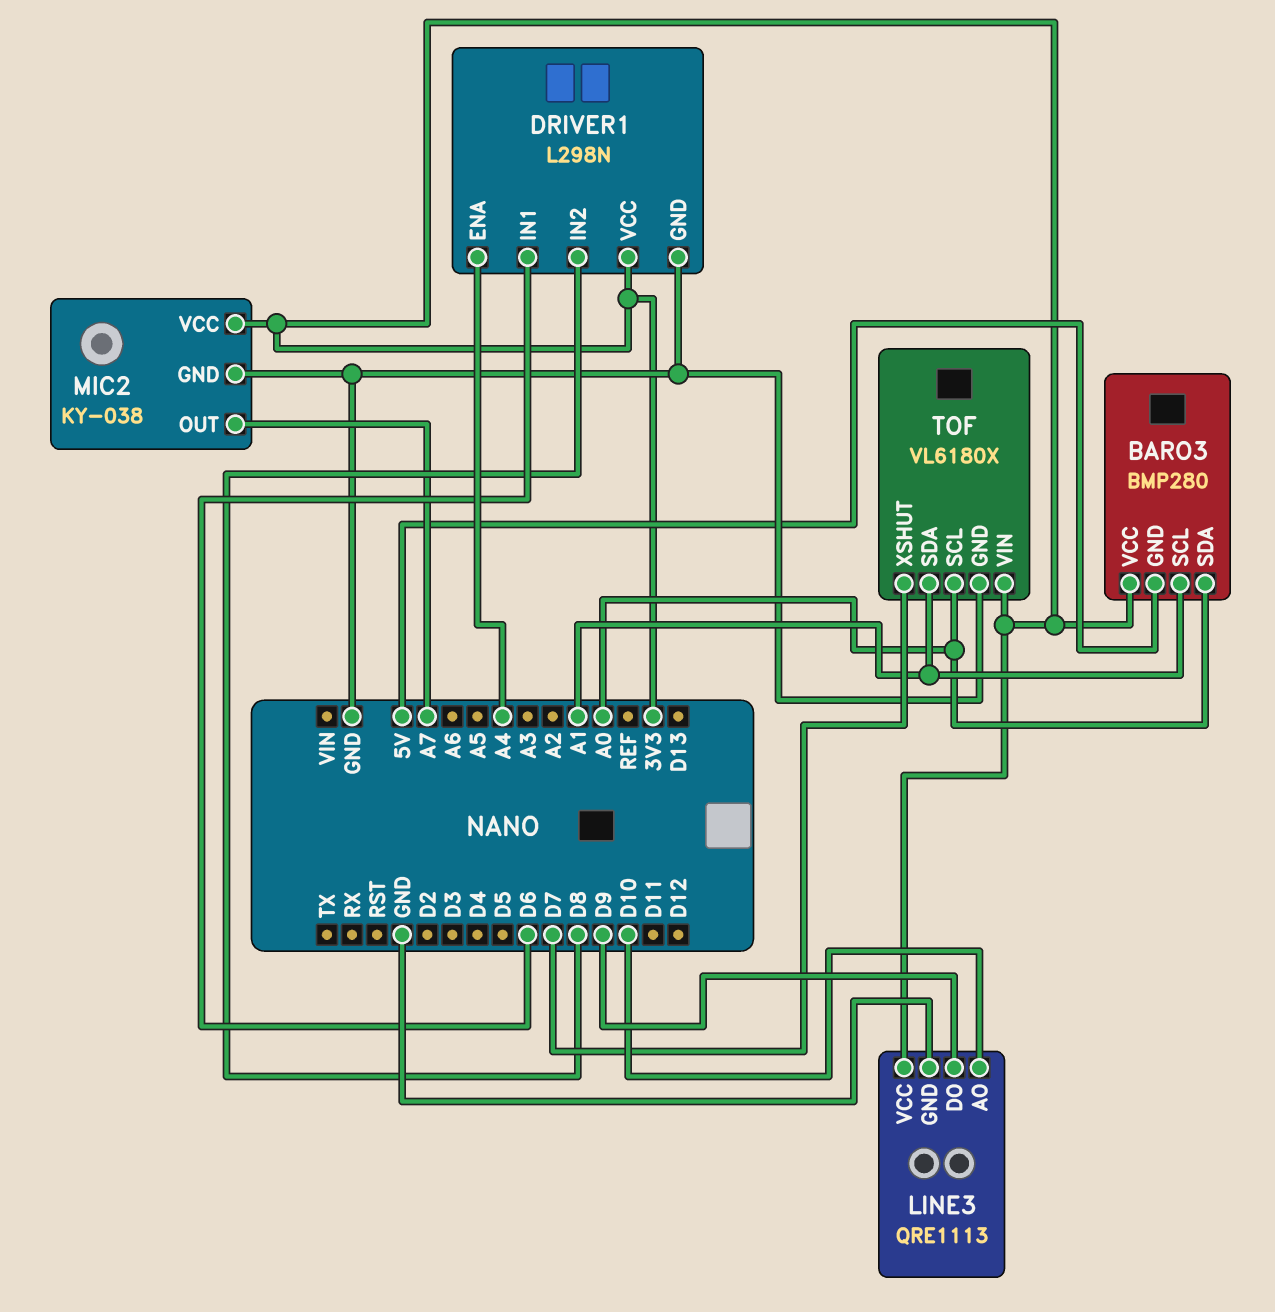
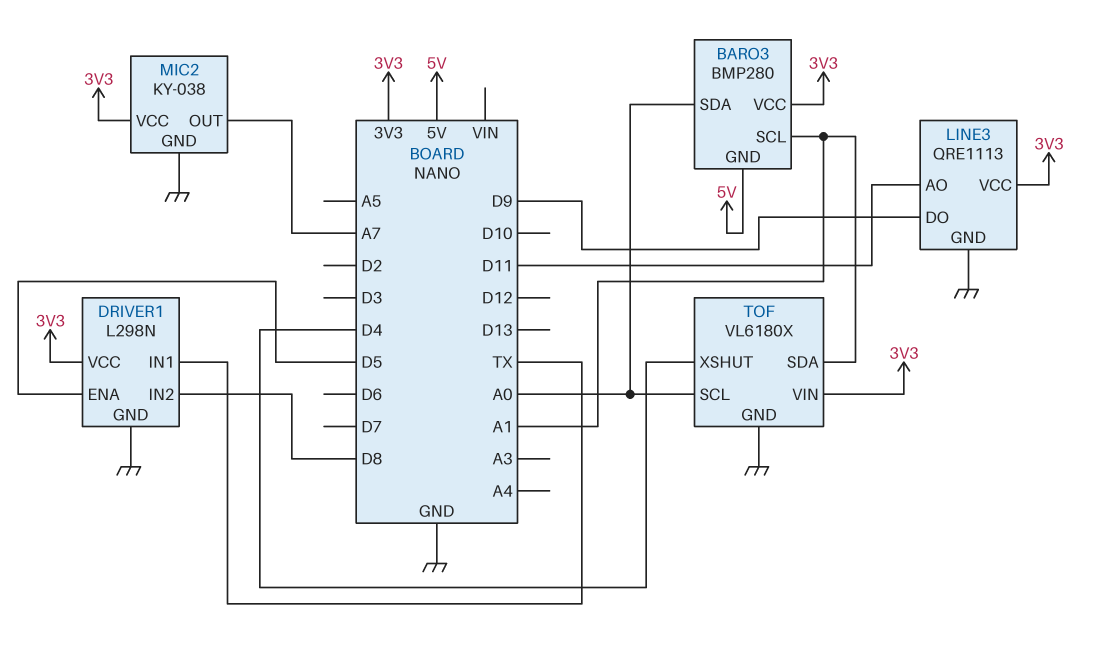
DRIVER1 pin ENA: A4 -> D5
DRIVER1 pin IN1: D6 -> TX
LINE3 pin AO: D10 -> D11
TOF pin XSHUT: D7 -> D4

